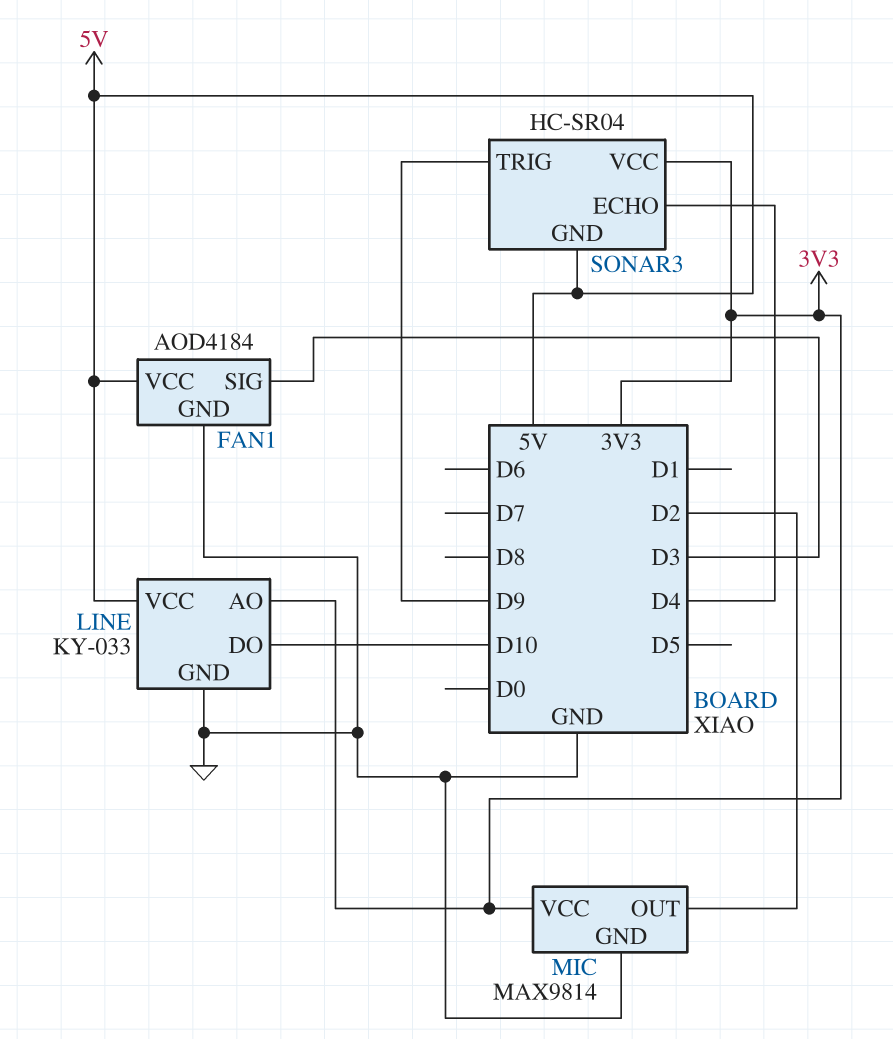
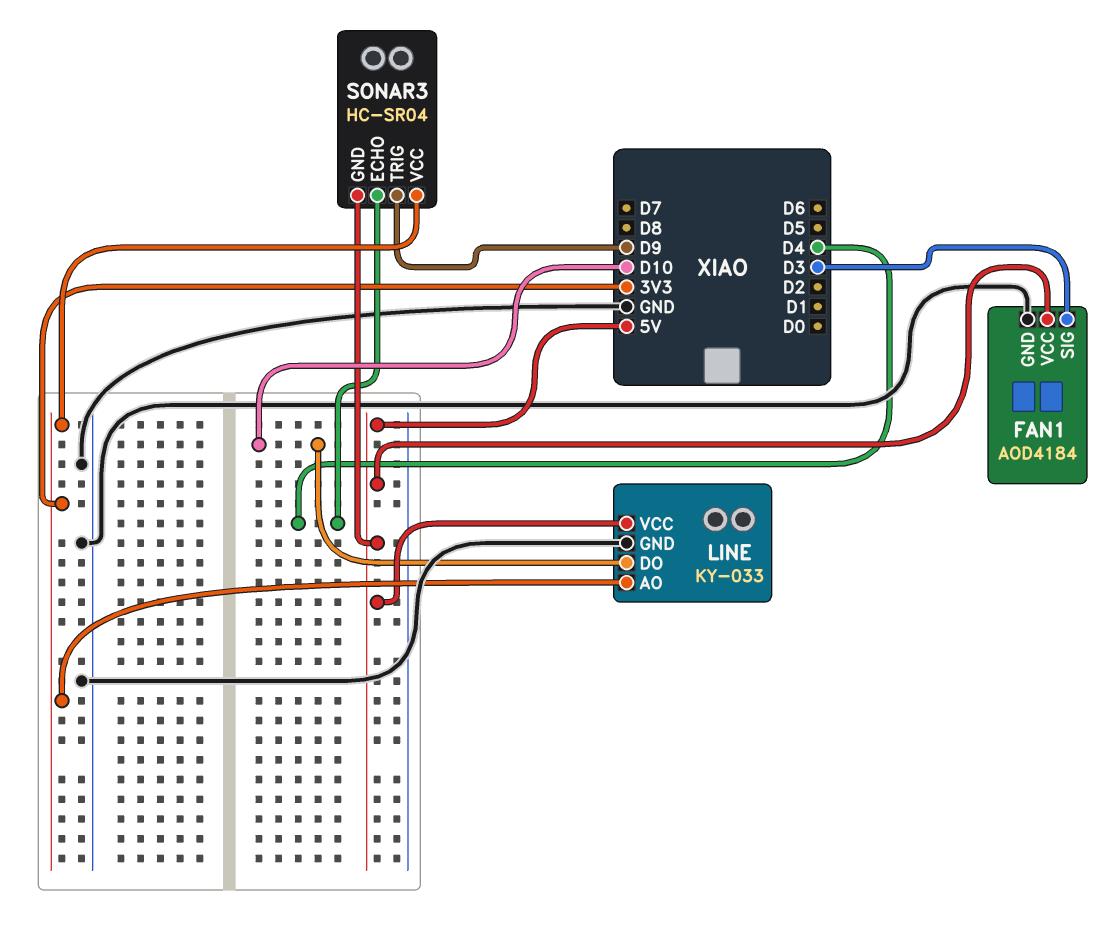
MIC: MAX9814 -> none
MIC pin GND: GND -> none
MIC pin OUT: D2 -> none
MIC pin VCC: 3V3 -> none

